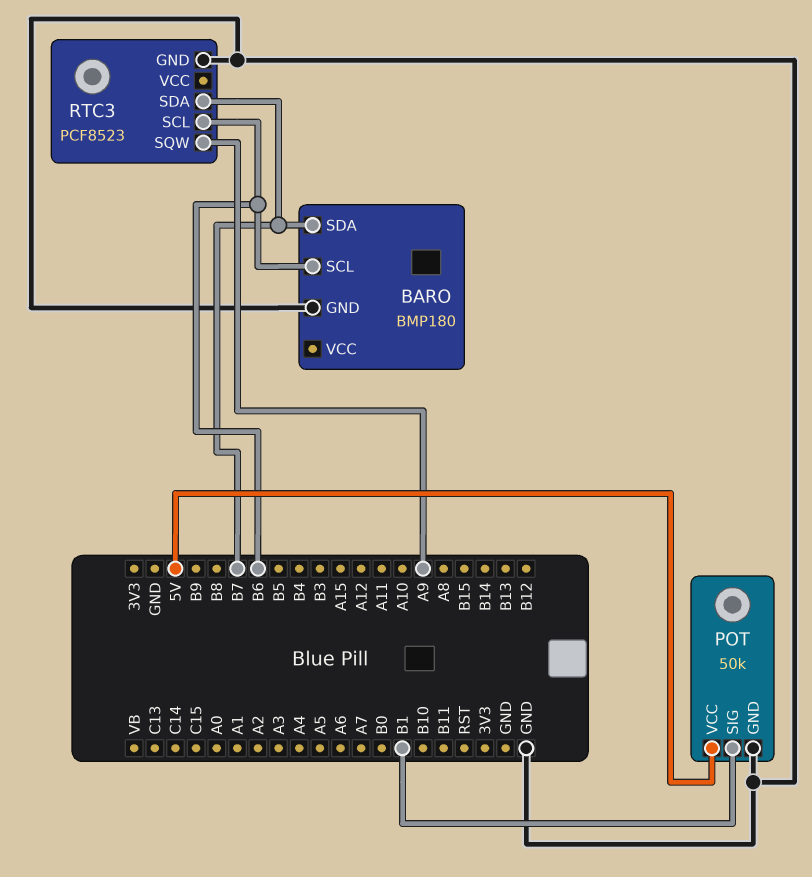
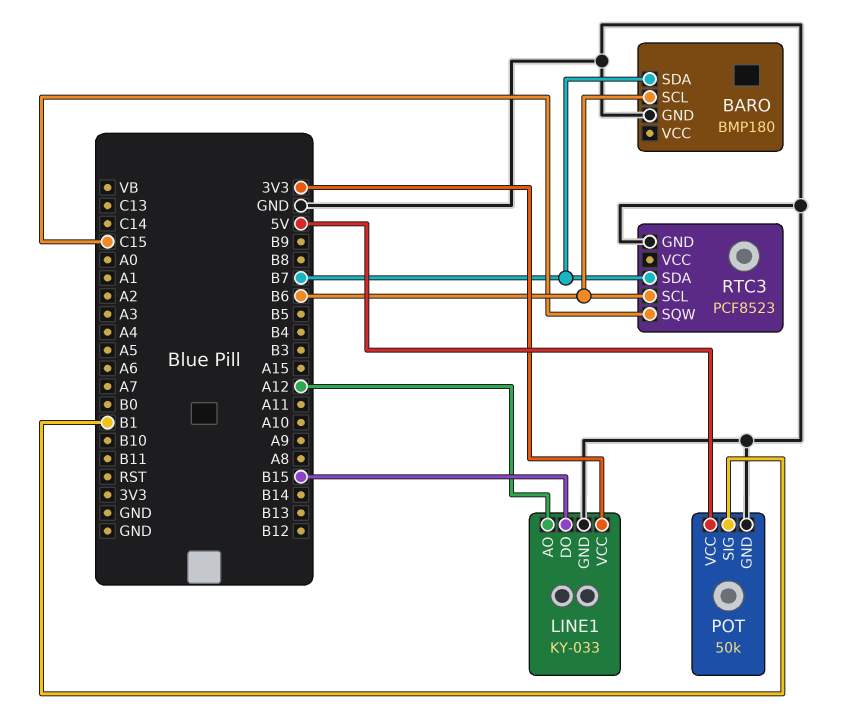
LINE1: none -> KY-033
LINE1 pin AO: none -> A12
LINE1 pin DO: none -> B15
LINE1 pin GND: none -> GND
LINE1 pin VCC: none -> 3V3
RTC3 pin SQW: A9 -> C15

